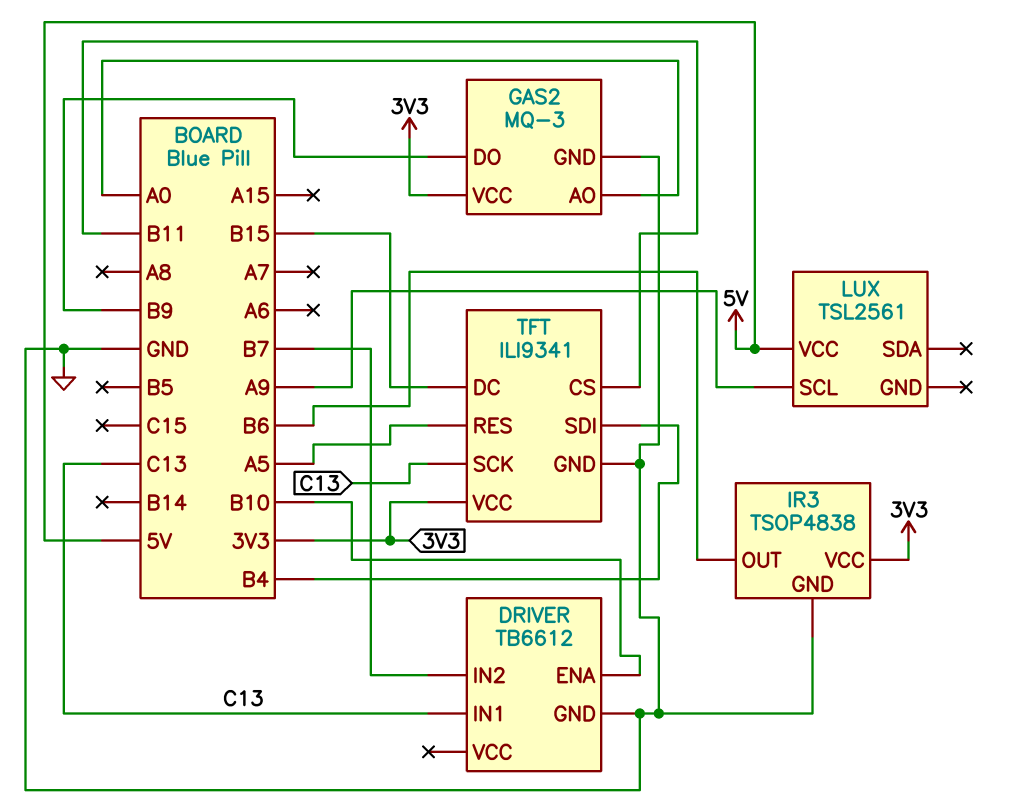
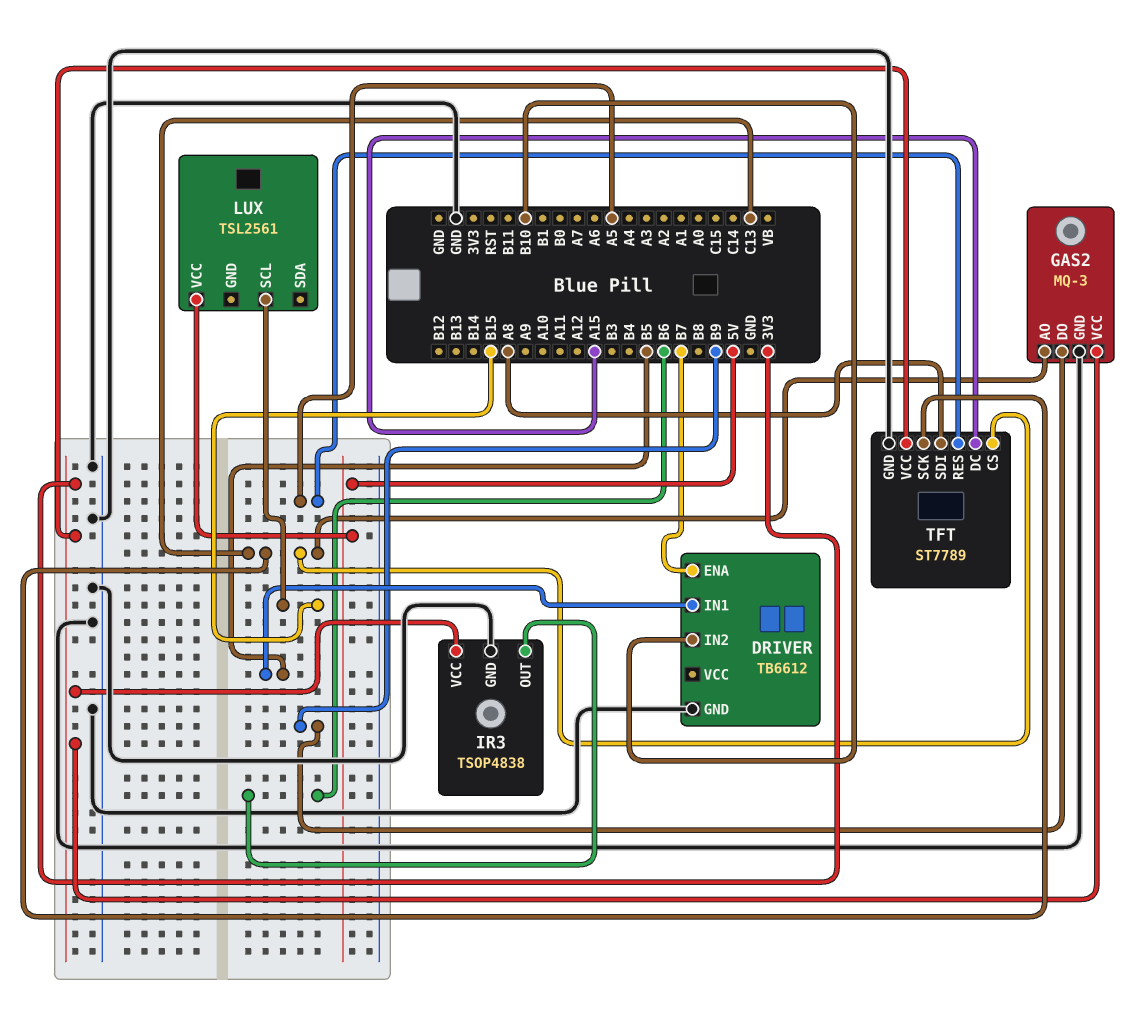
DRIVER pin ENA: B10 -> B7
DRIVER pin IN1: C13 -> B5
DRIVER pin IN2: B7 -> B10
GAS2 pin AO: A0 -> C13
LUX pin SCL: A9 -> B15
TFT: ILI9341 -> ST7789
TFT pin CS: B11 -> C13
TFT pin DC: B15 -> A15
TFT pin SDI: B4 -> A8

